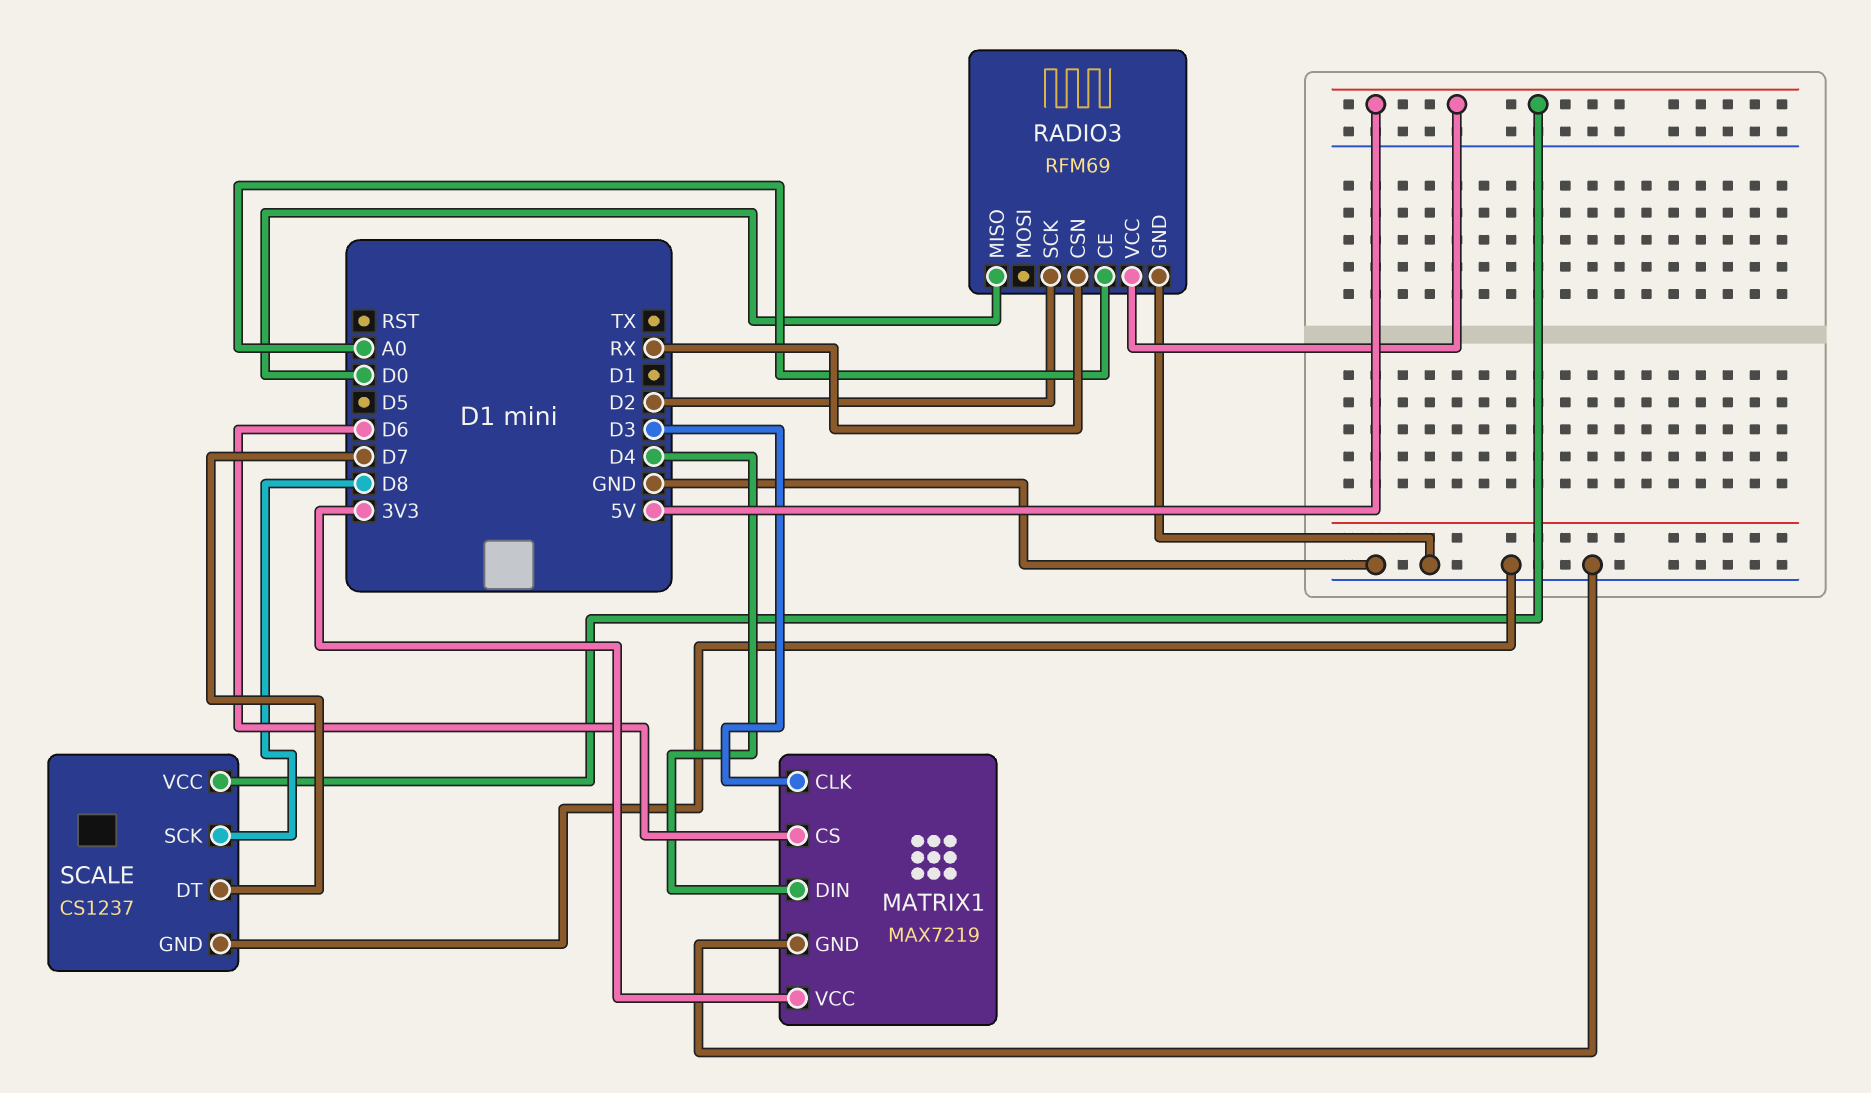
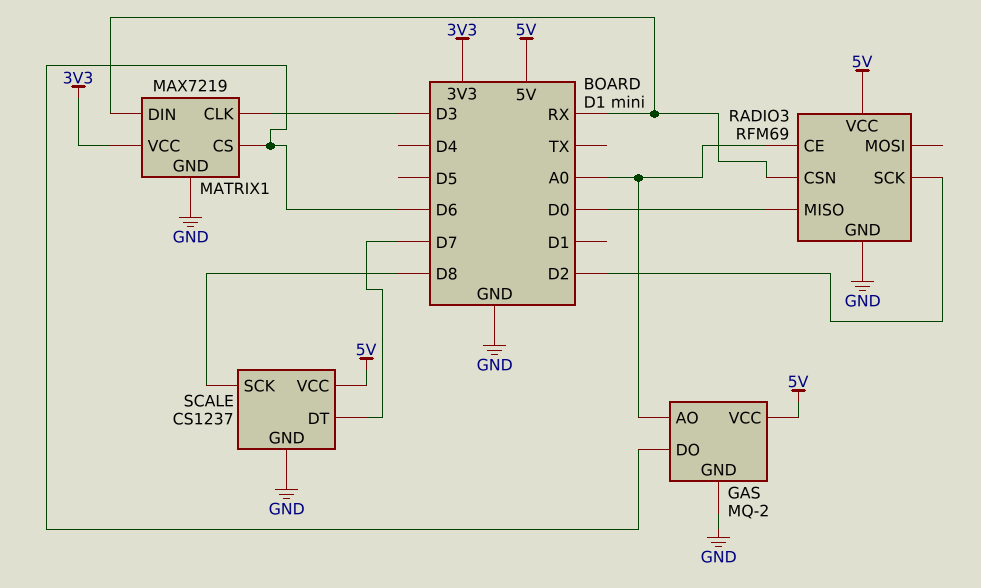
GAS: none -> MQ-2
GAS pin AO: none -> A0
GAS pin DO: none -> D6
GAS pin GND: none -> GND
GAS pin VCC: none -> 5V
MATRIX1 pin DIN: D4 -> RX

